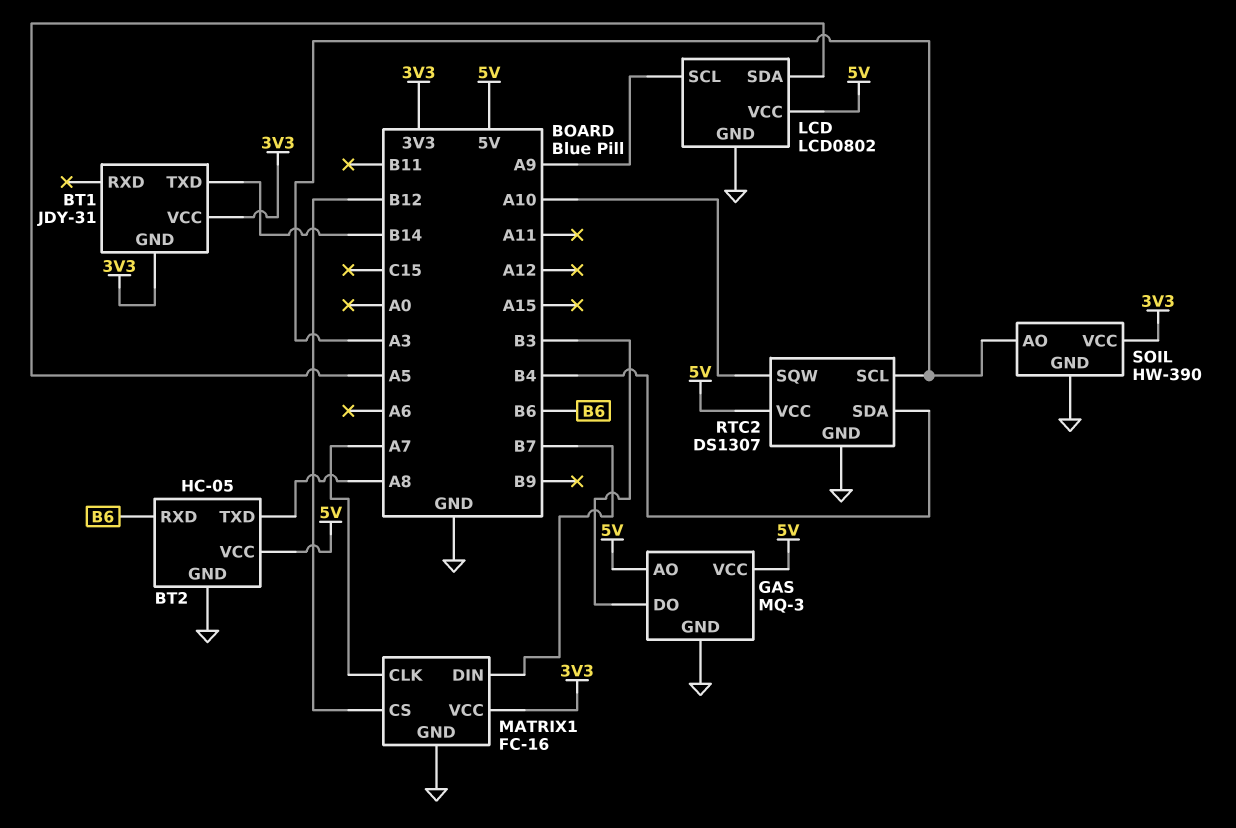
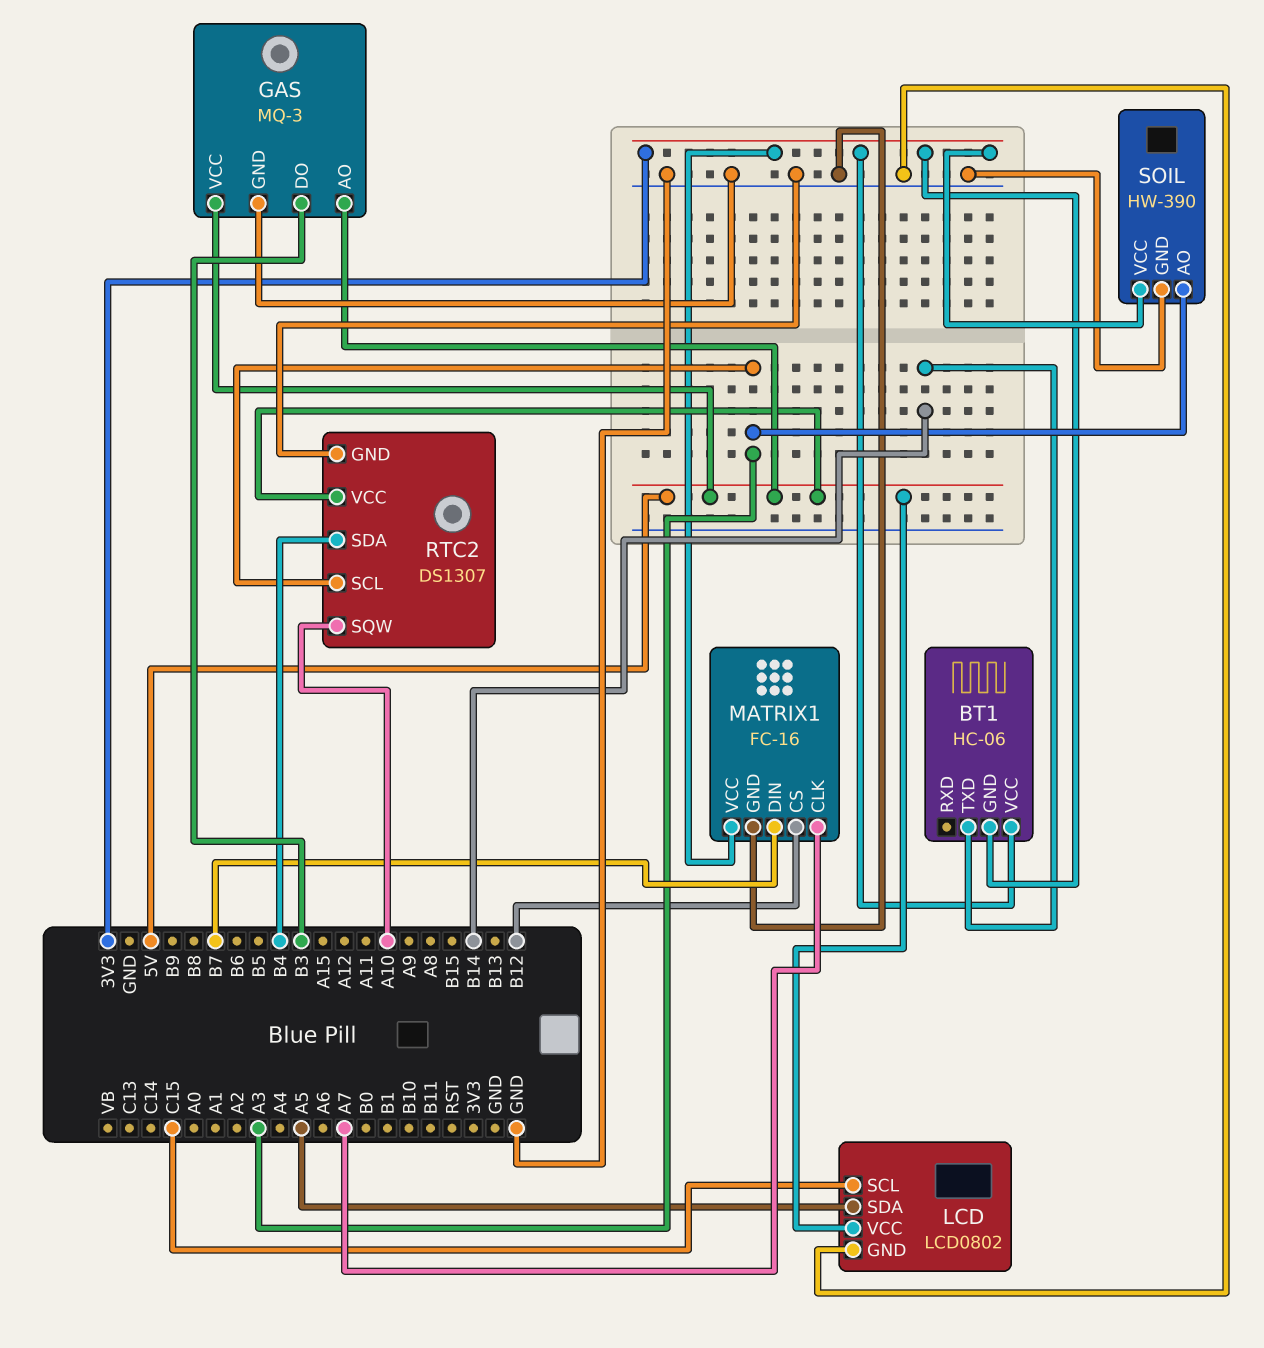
BT1: JDY-31 -> HC-06
BT2: HC-05 -> none
BT2 pin GND: GND -> none
BT2 pin RXD: B6 -> none
BT2 pin TXD: A8 -> none
BT2 pin VCC: 5V -> none
LCD pin SCL: A9 -> C15

